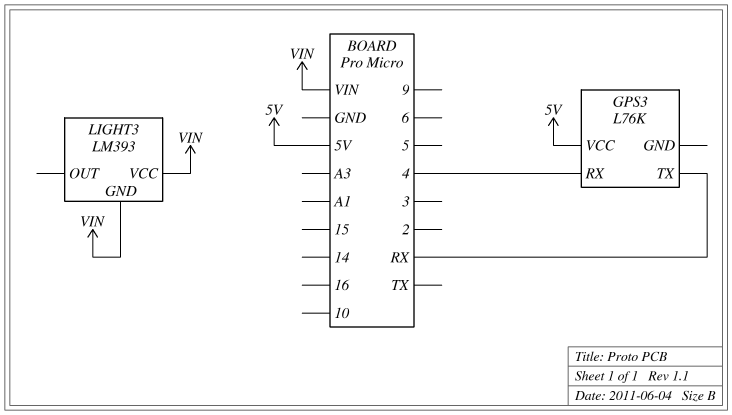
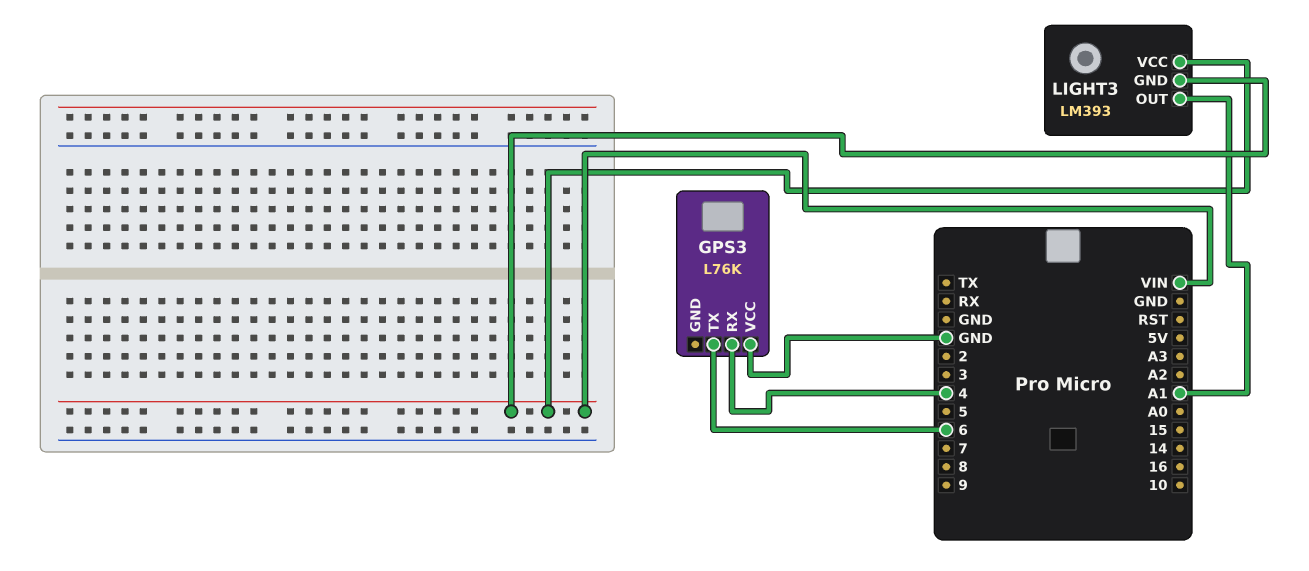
GPS3 pin TX: RX -> 6
GPS3 pin VCC: 5V -> GND
LIGHT3 pin OUT: none -> A1

